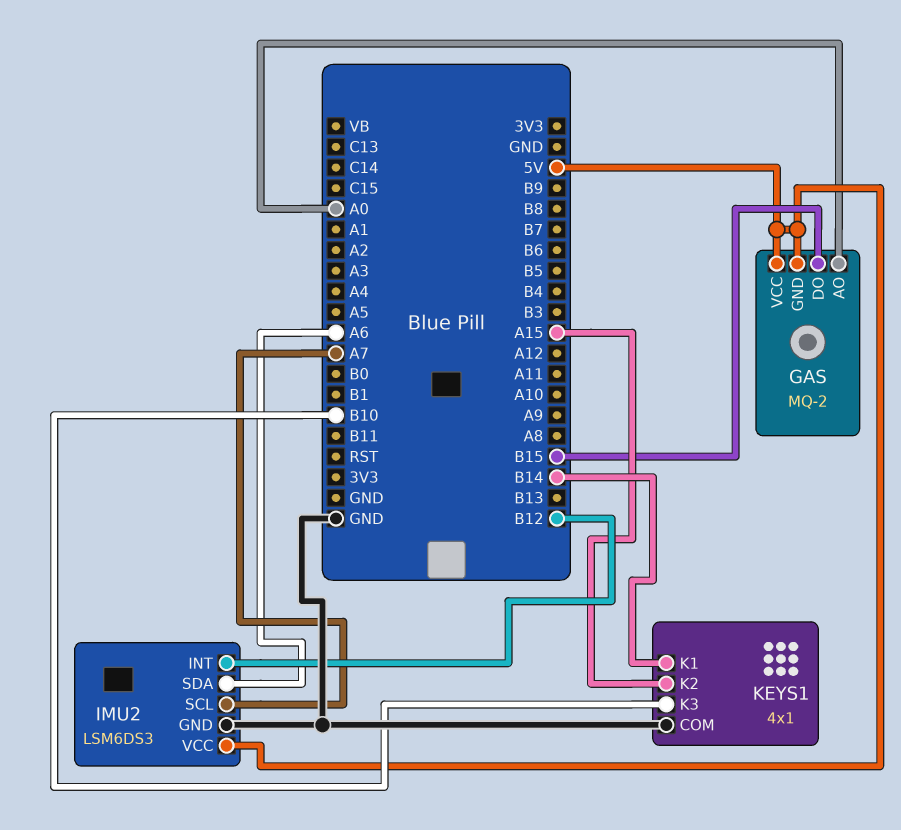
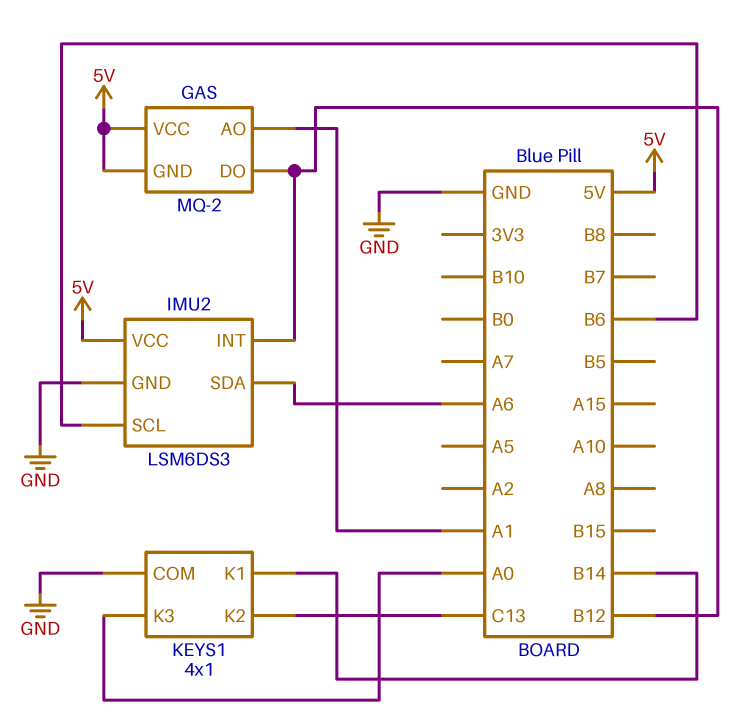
GAS pin AO: A0 -> A1
GAS pin DO: B15 -> B12
IMU2 pin SCL: A7 -> B6
KEYS1 pin K2: A15 -> C13
KEYS1 pin K3: B10 -> A0

